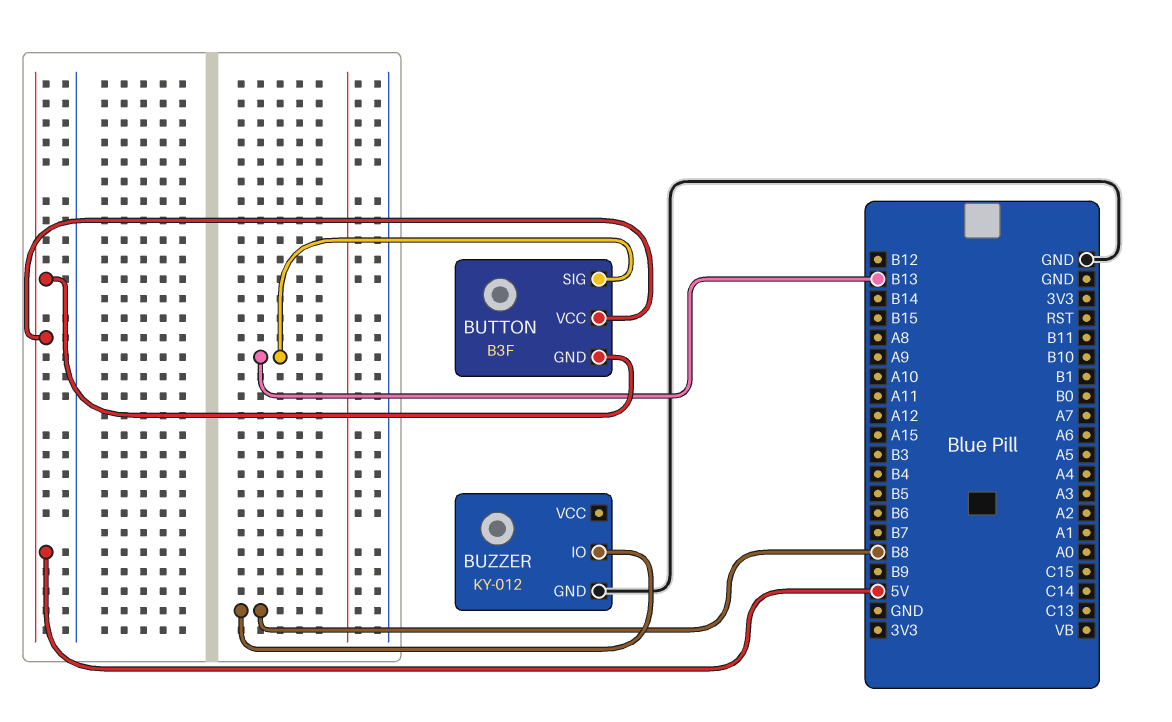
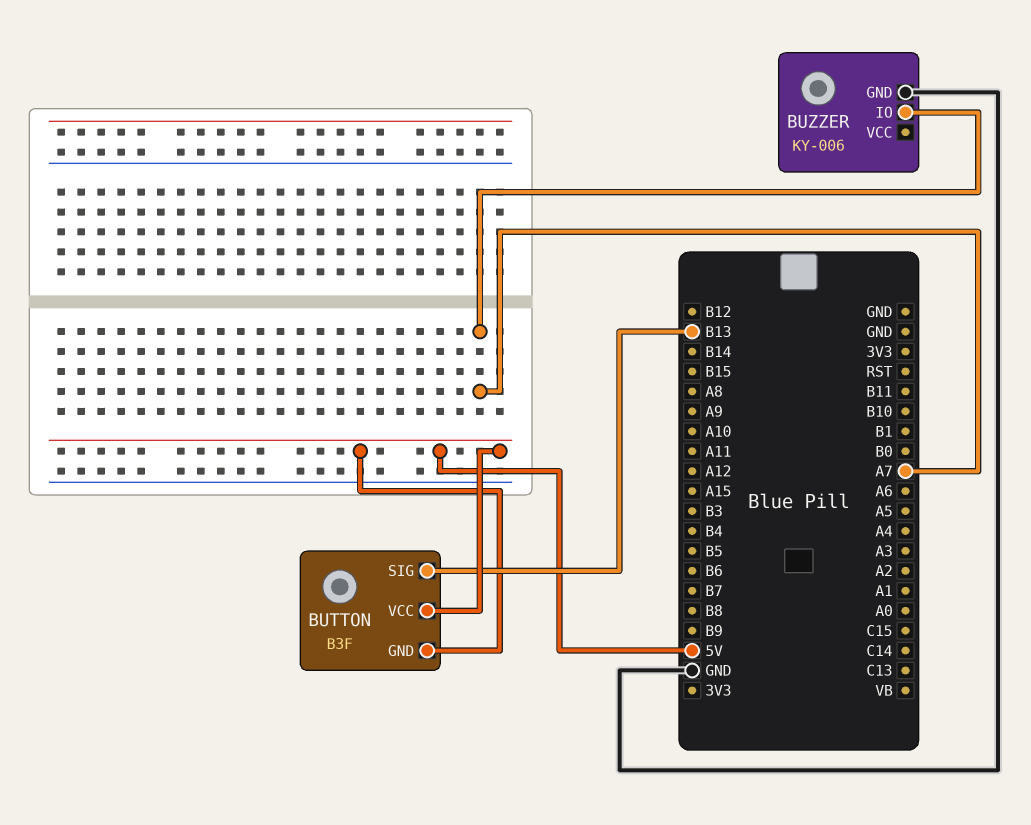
BUZZER: KY-012 -> KY-006
BUZZER pin IO: B8 -> A7

